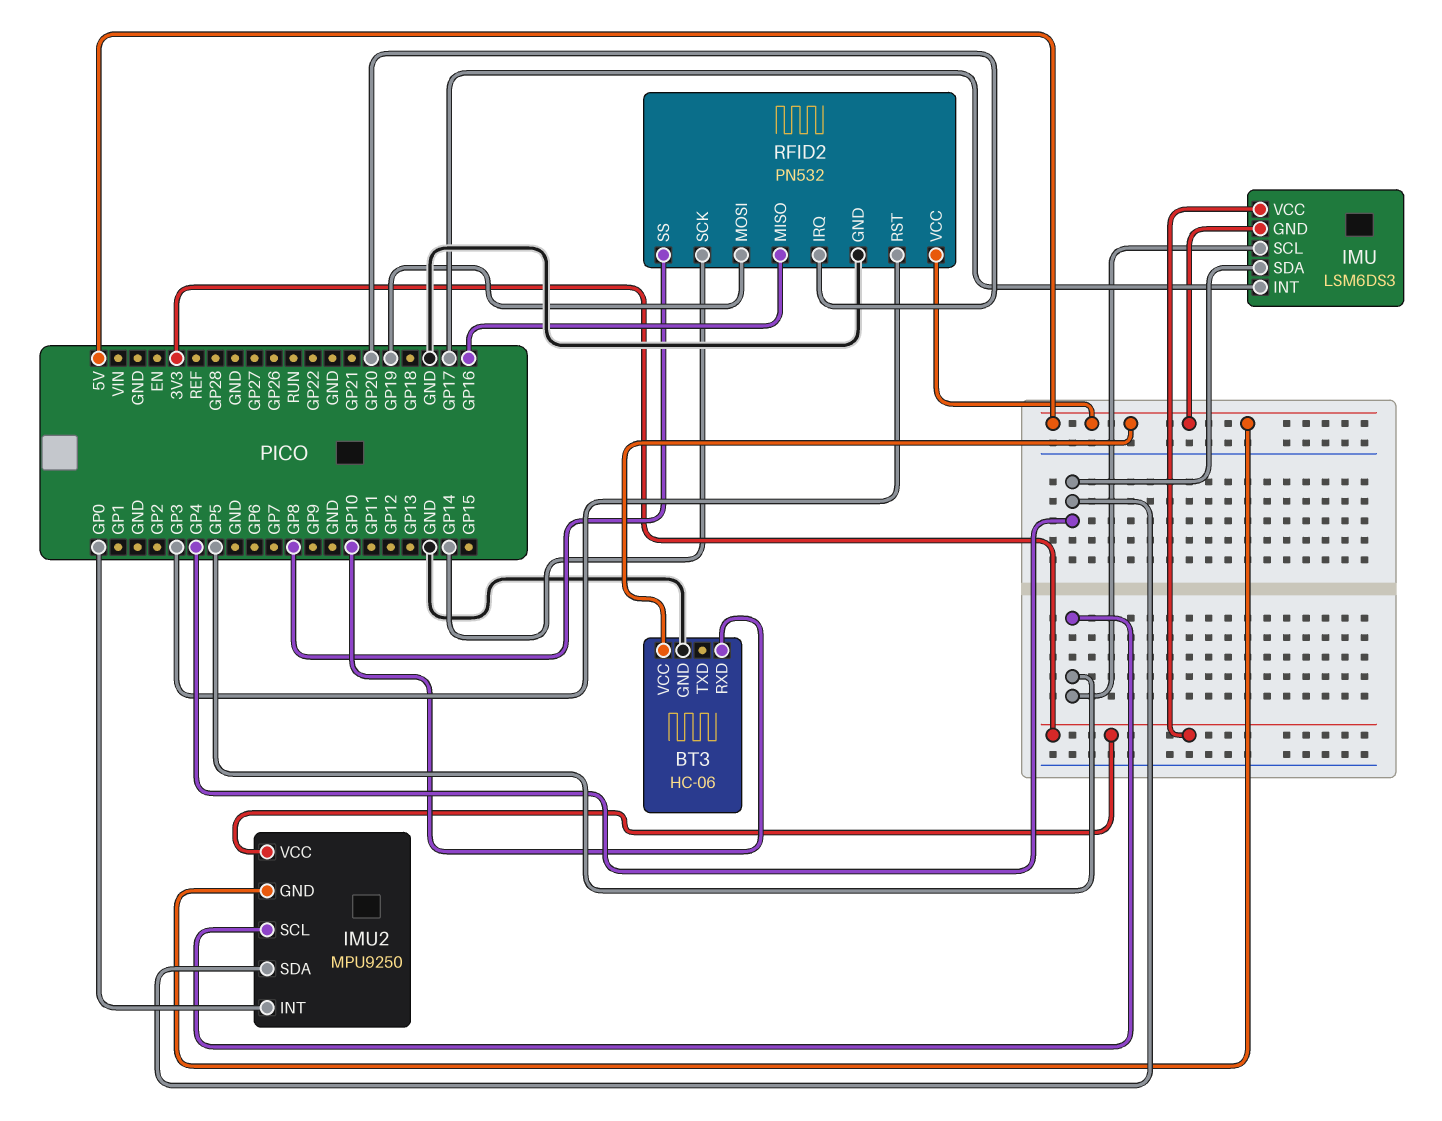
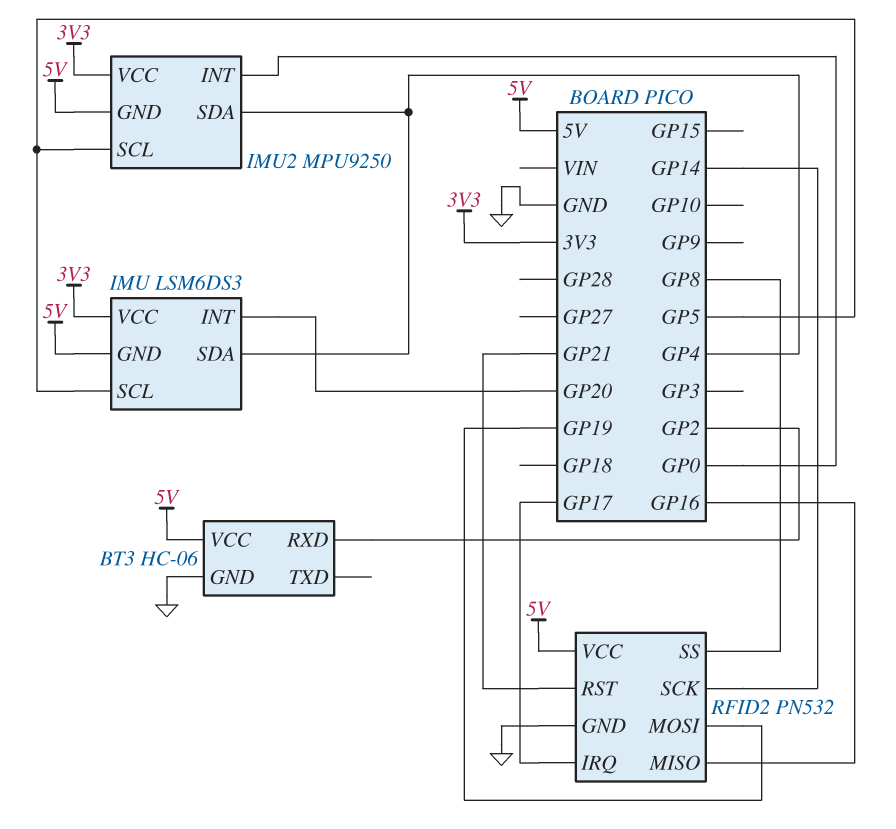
BT3 pin RXD: GP10 -> GP2
IMU pin INT: GP17 -> GP20
RFID2 pin IRQ: GP20 -> GP17
RFID2 pin RST: GP3 -> GP21

